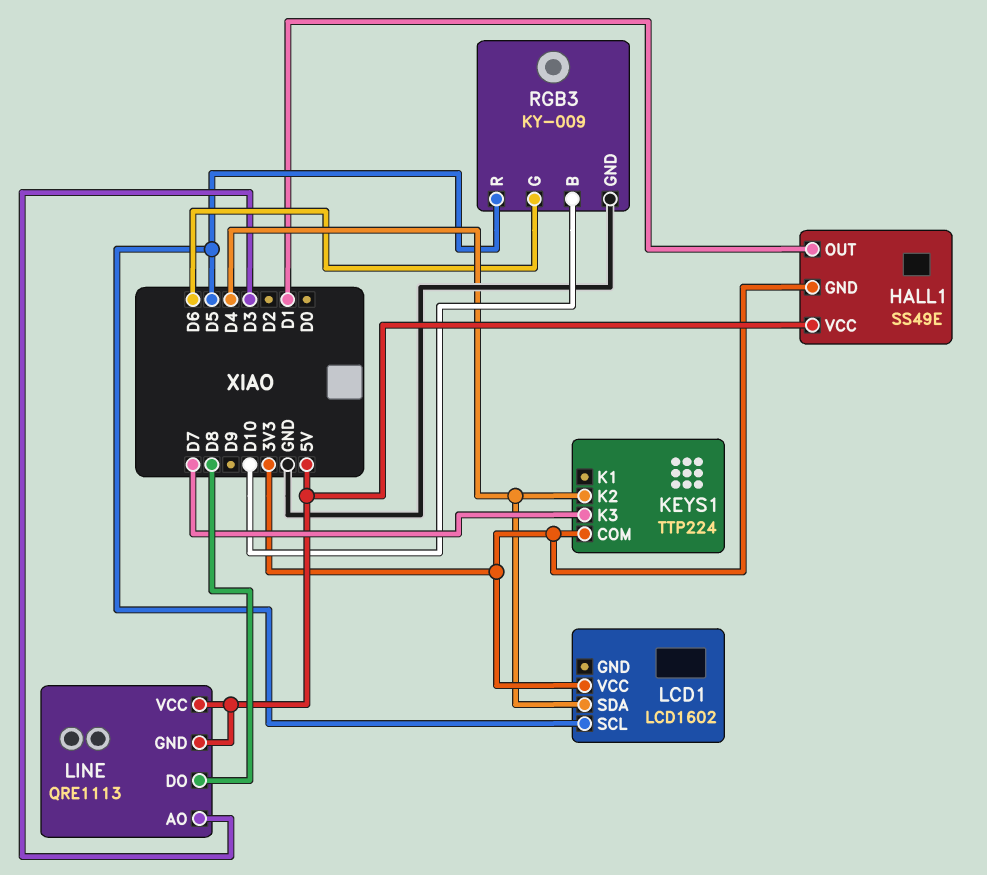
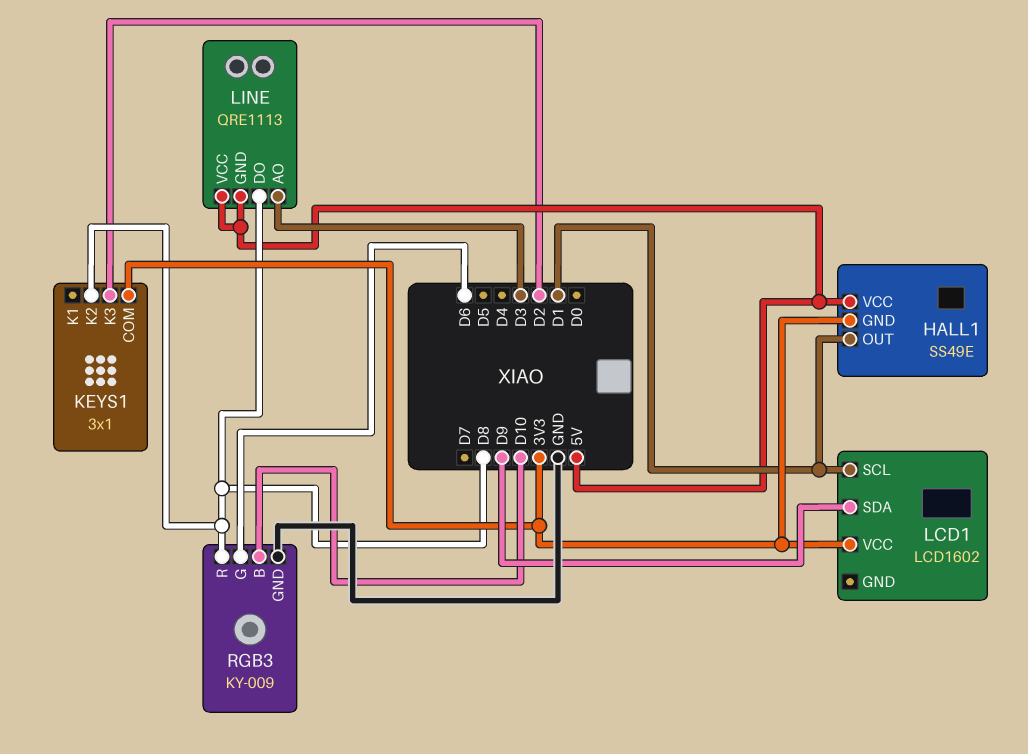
KEYS1: TTP224 -> 3x1
KEYS1 pin K2: D4 -> D8
KEYS1 pin K3: D7 -> D2
LCD1 pin SCL: D5 -> D1
LCD1 pin SDA: D4 -> D9
RGB3 pin R: D5 -> D8

